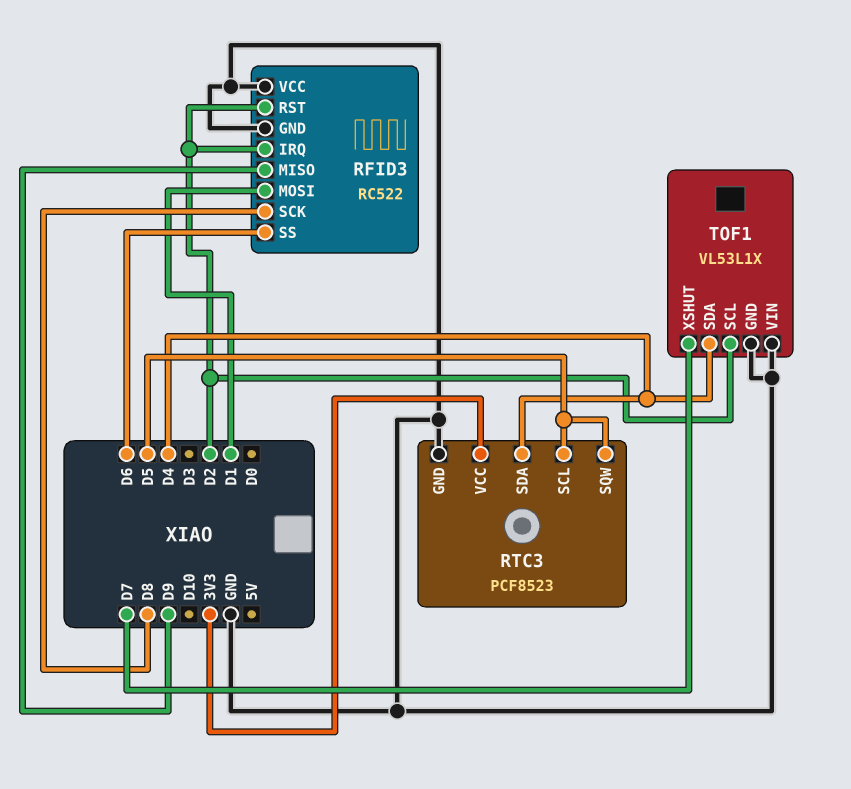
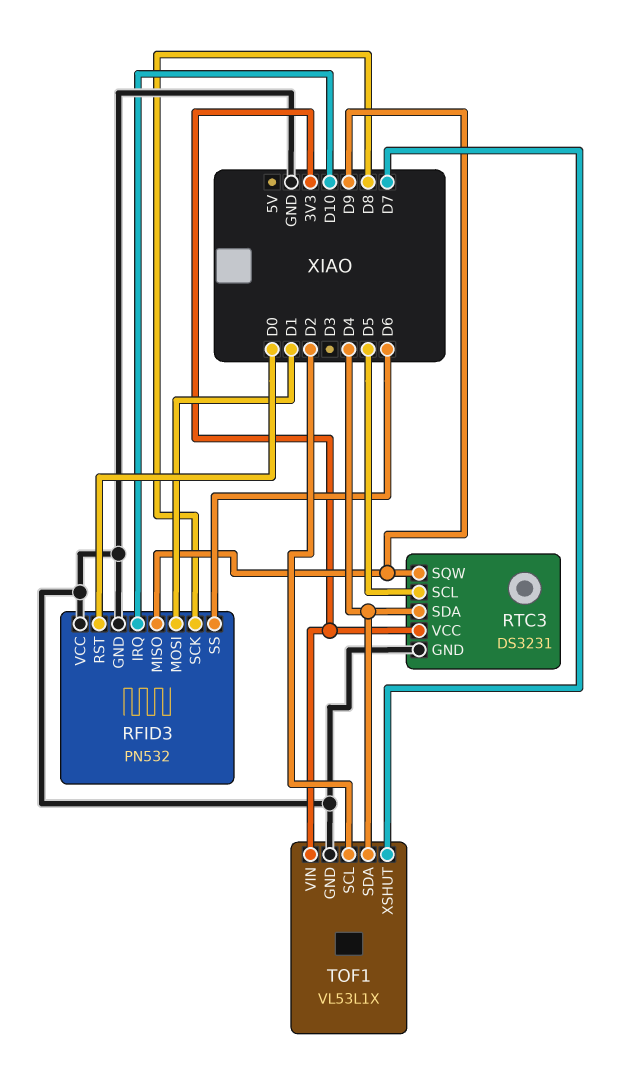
RFID3: RC522 -> PN532
RFID3 pin IRQ: D2 -> D10
RFID3 pin RST: D2 -> D0
RTC3: PCF8523 -> DS3231
RTC3 pin SQW: D5 -> D9
TOF1 pin VIN: GND -> 3V3

